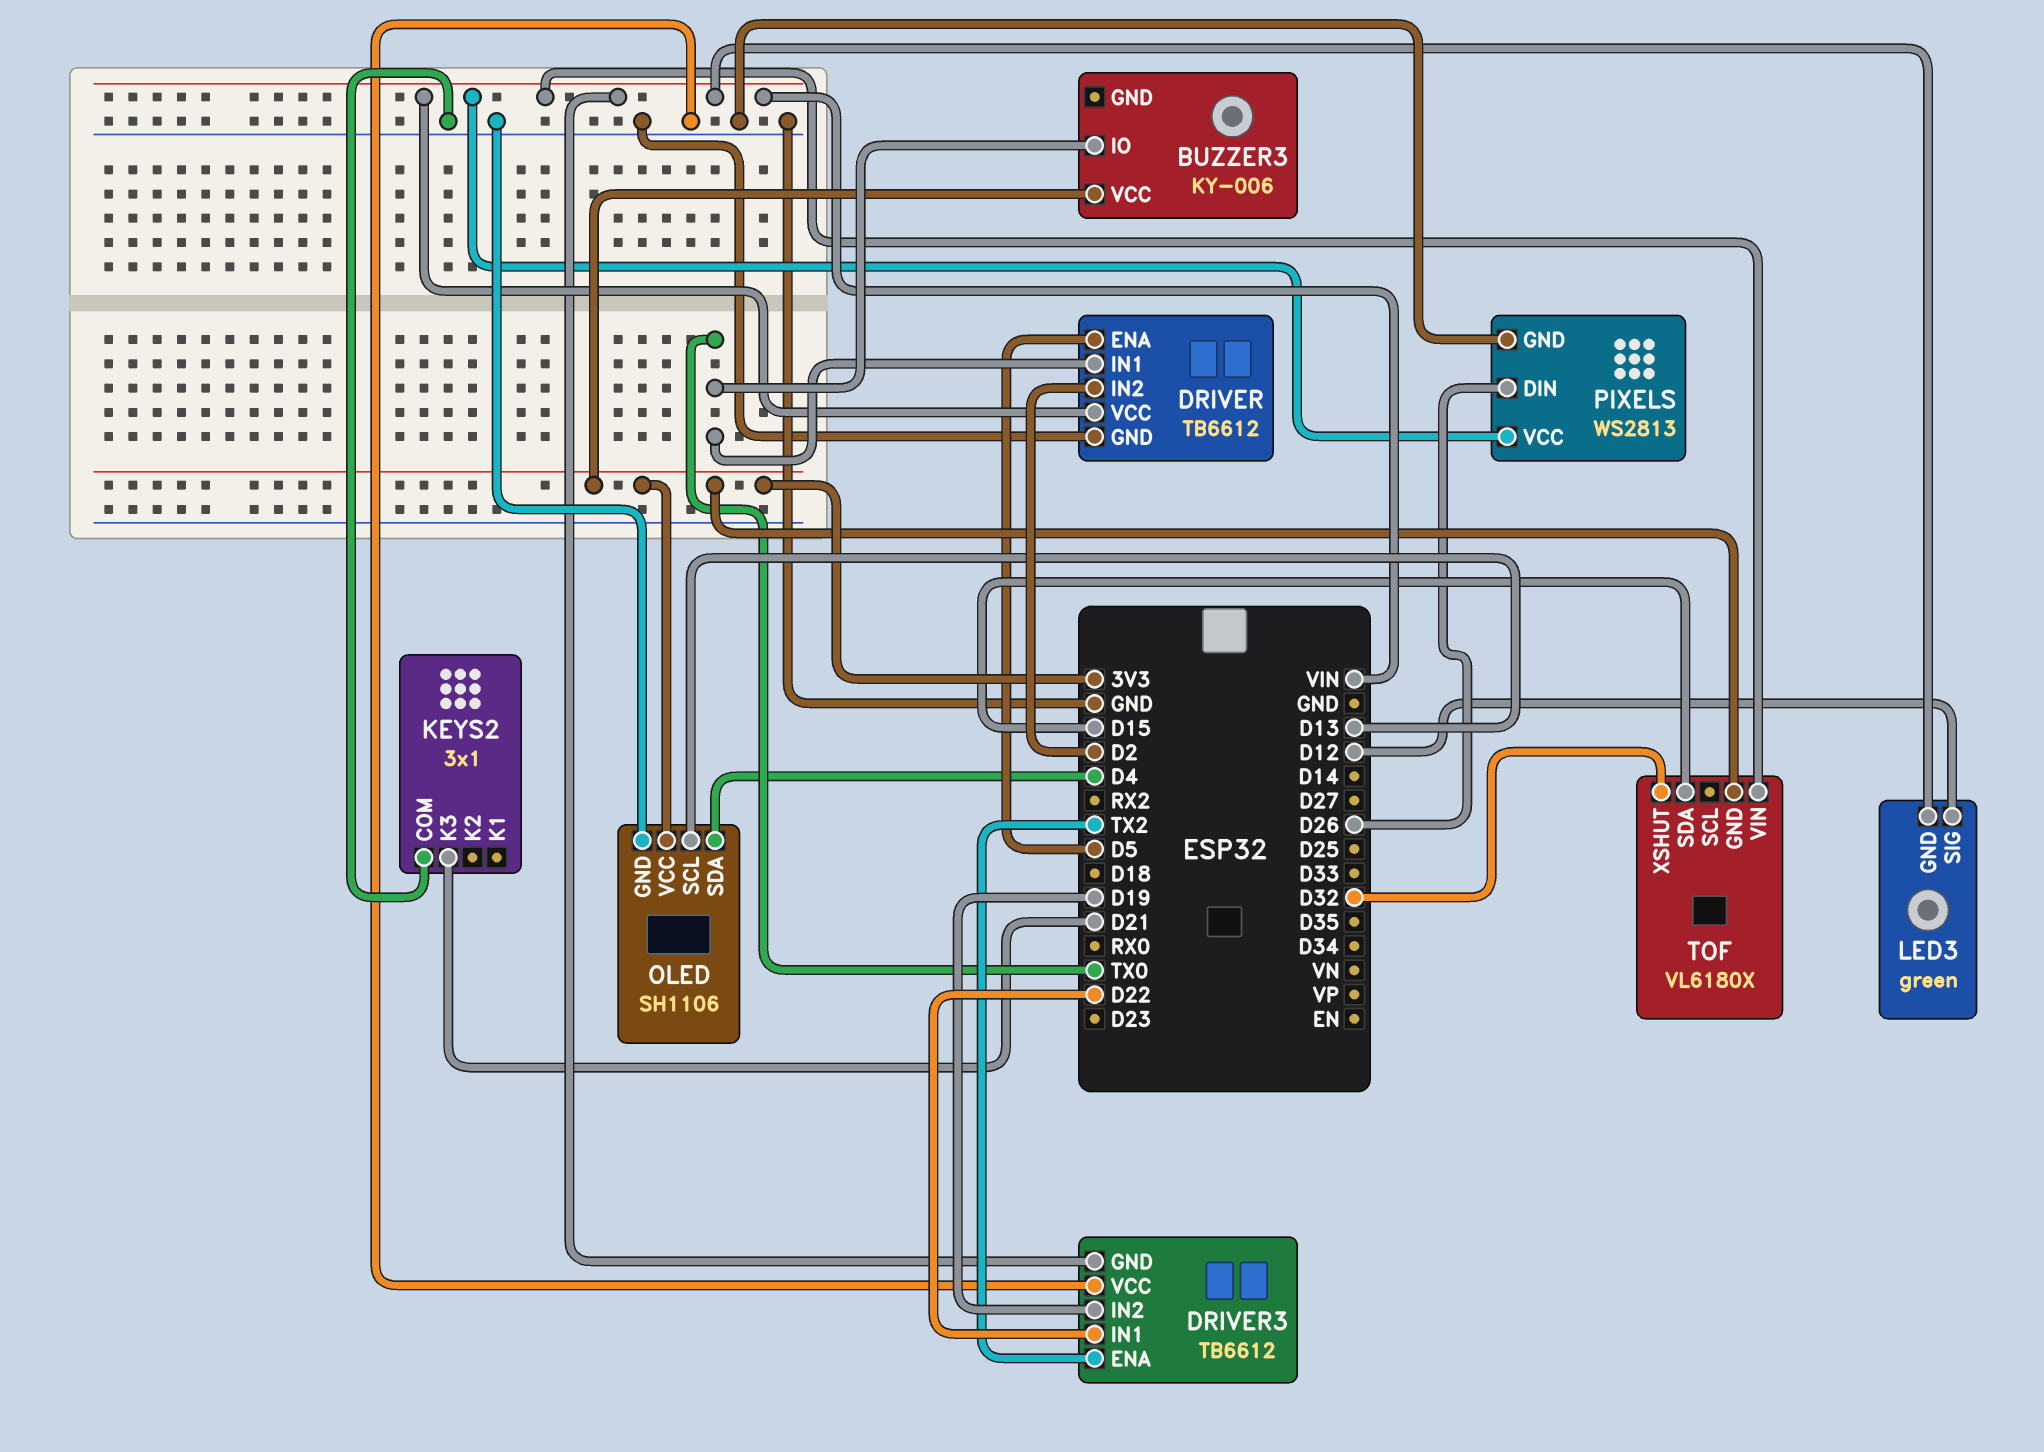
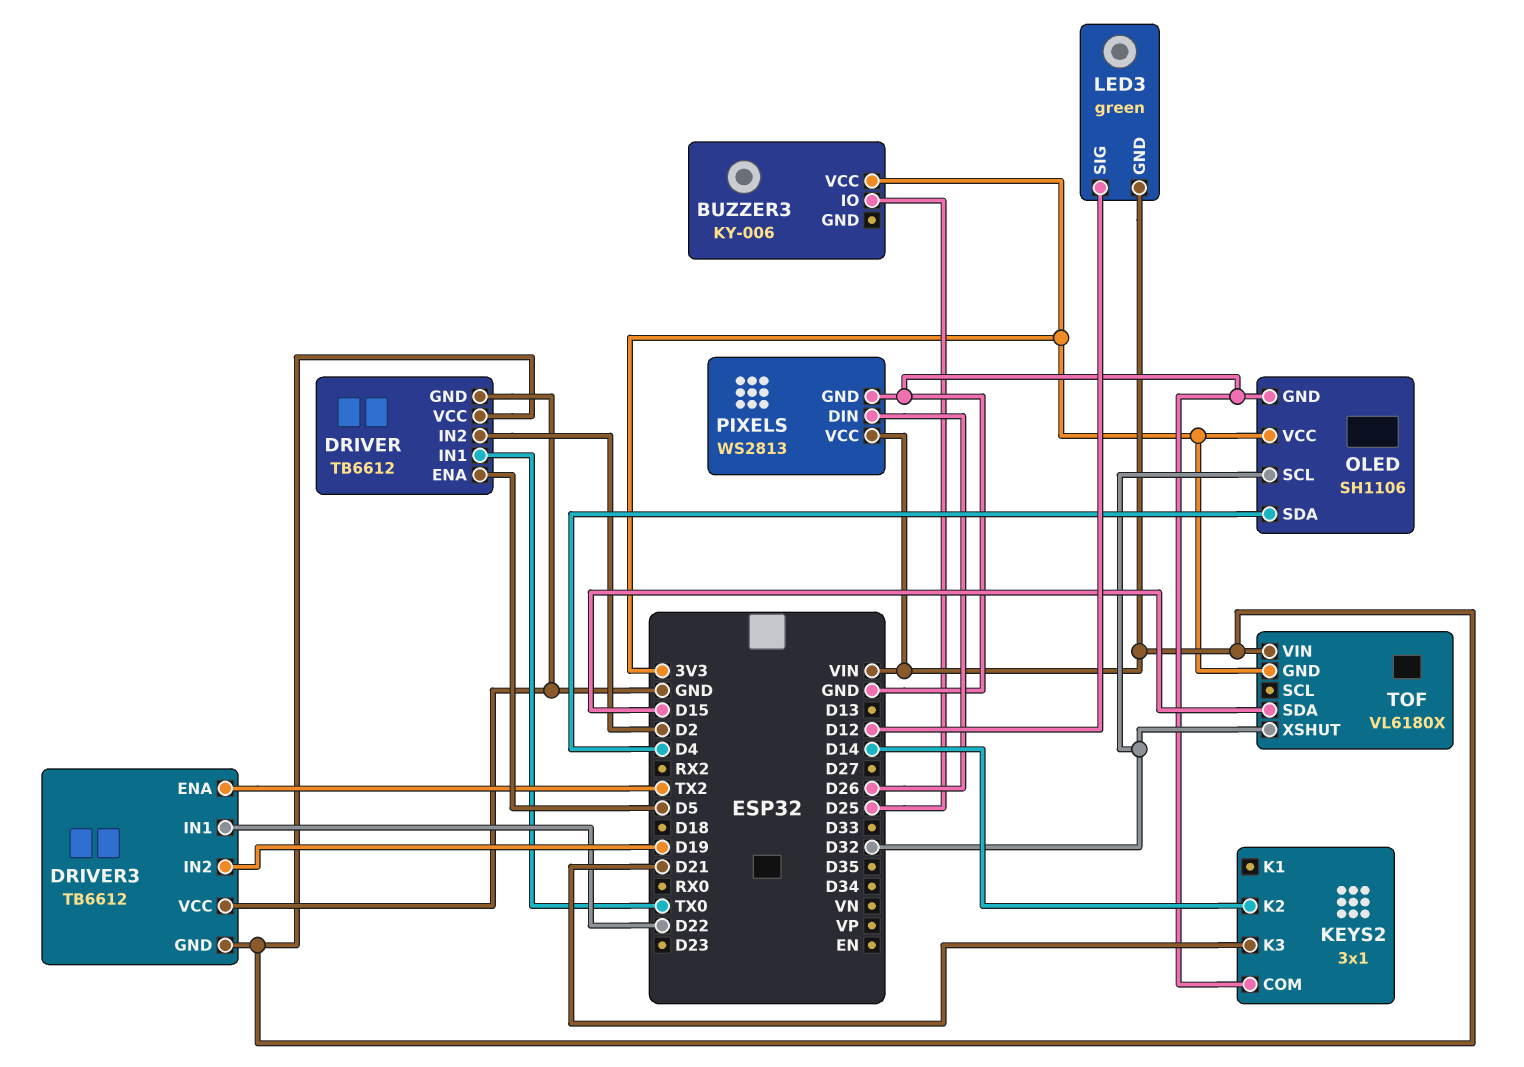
BUZZER3 pin IO: TX0 -> D25
KEYS2 pin K2: none -> D14
OLED pin SCL: D13 -> D32

